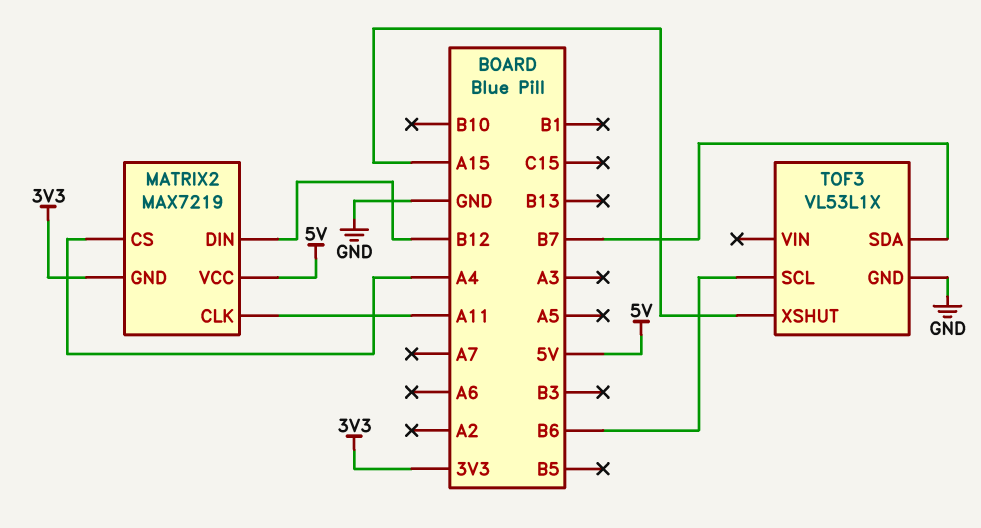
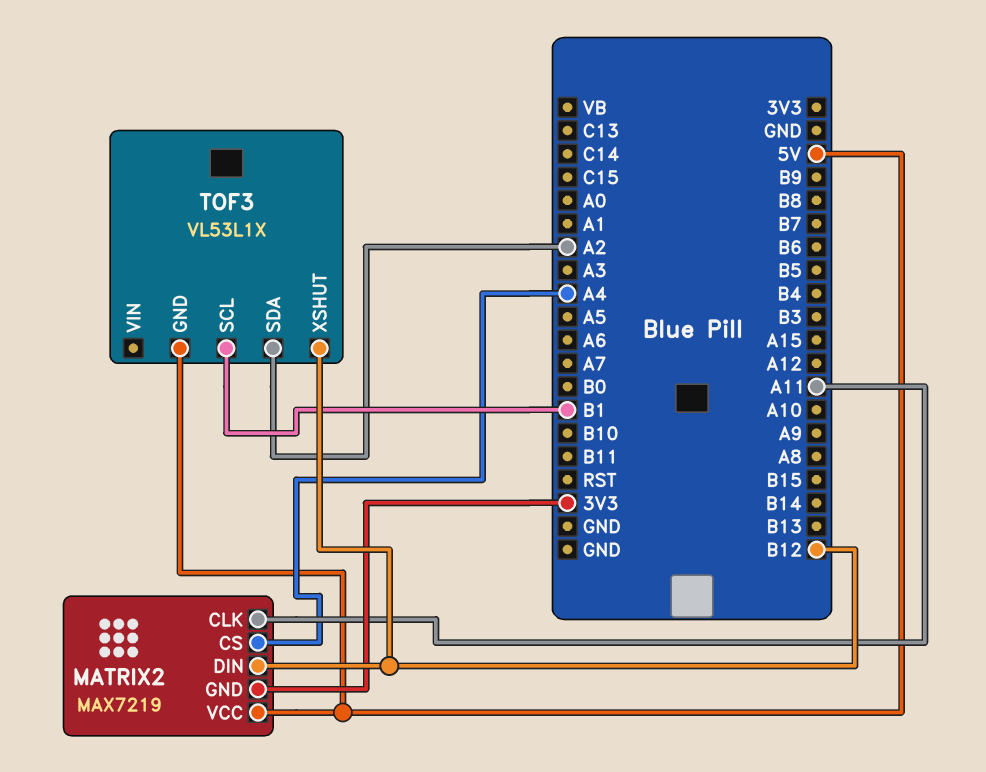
TOF3 pin GND: GND -> 5V
TOF3 pin SCL: B6 -> B1
TOF3 pin SDA: B7 -> A2
TOF3 pin XSHUT: A15 -> B12

